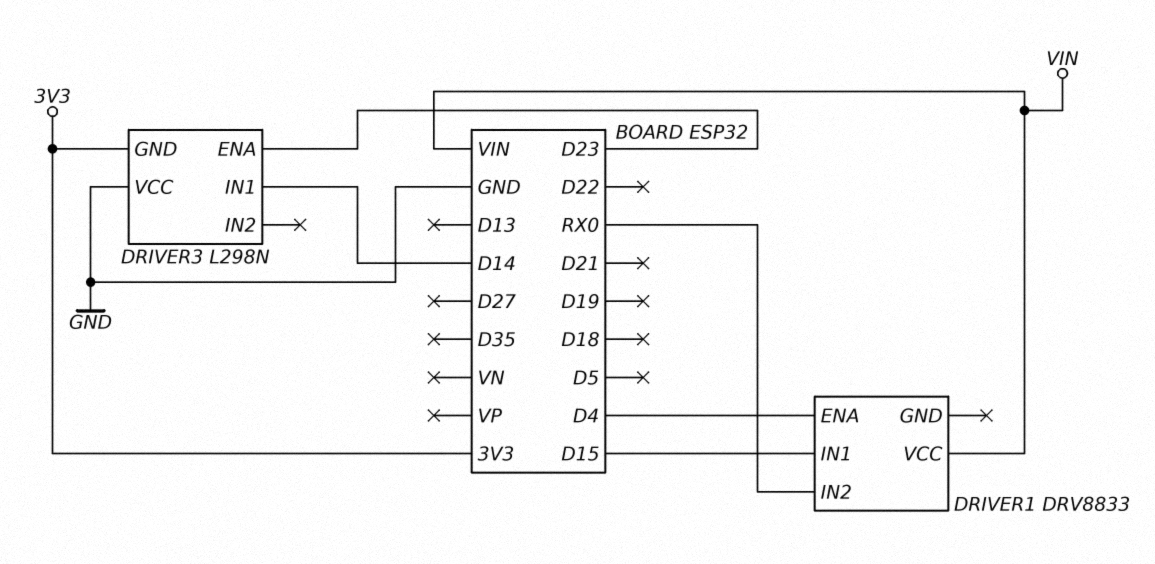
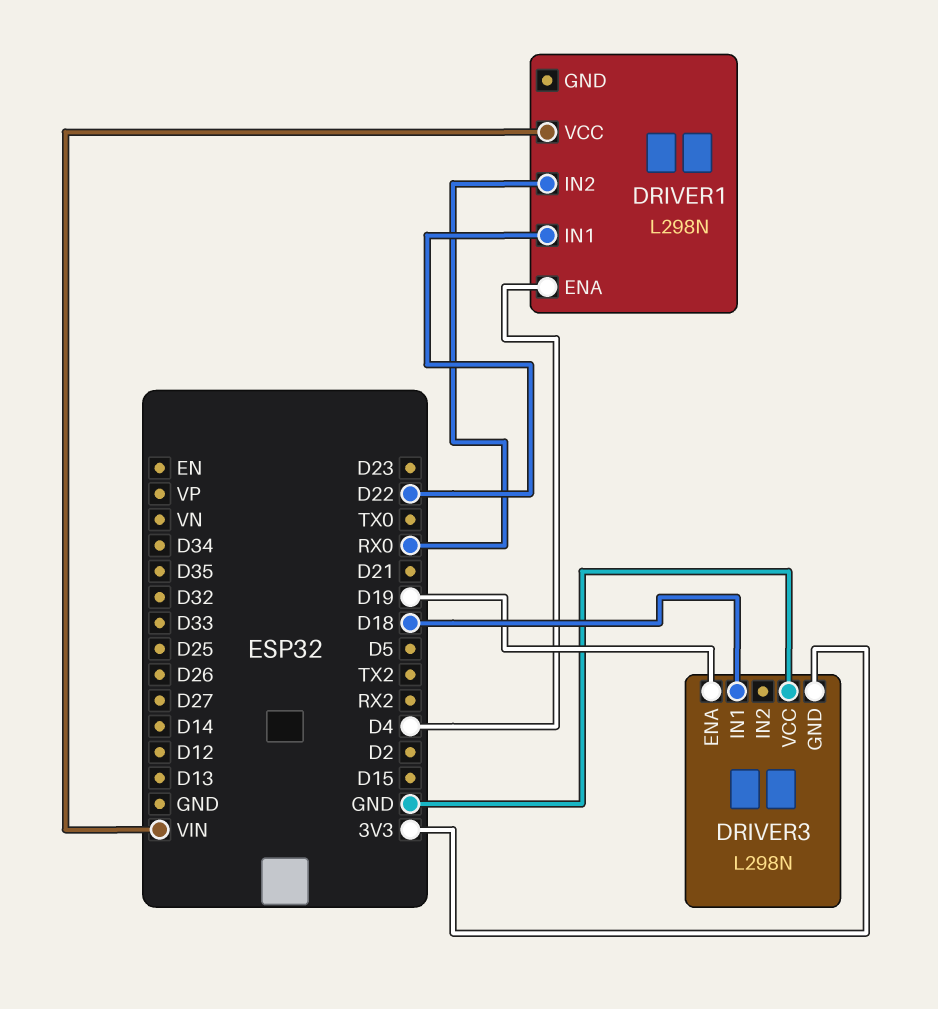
DRIVER1: DRV8833 -> L298N
DRIVER1 pin IN1: D15 -> D22
DRIVER3 pin ENA: D23 -> D19
DRIVER3 pin IN1: D14 -> D18

